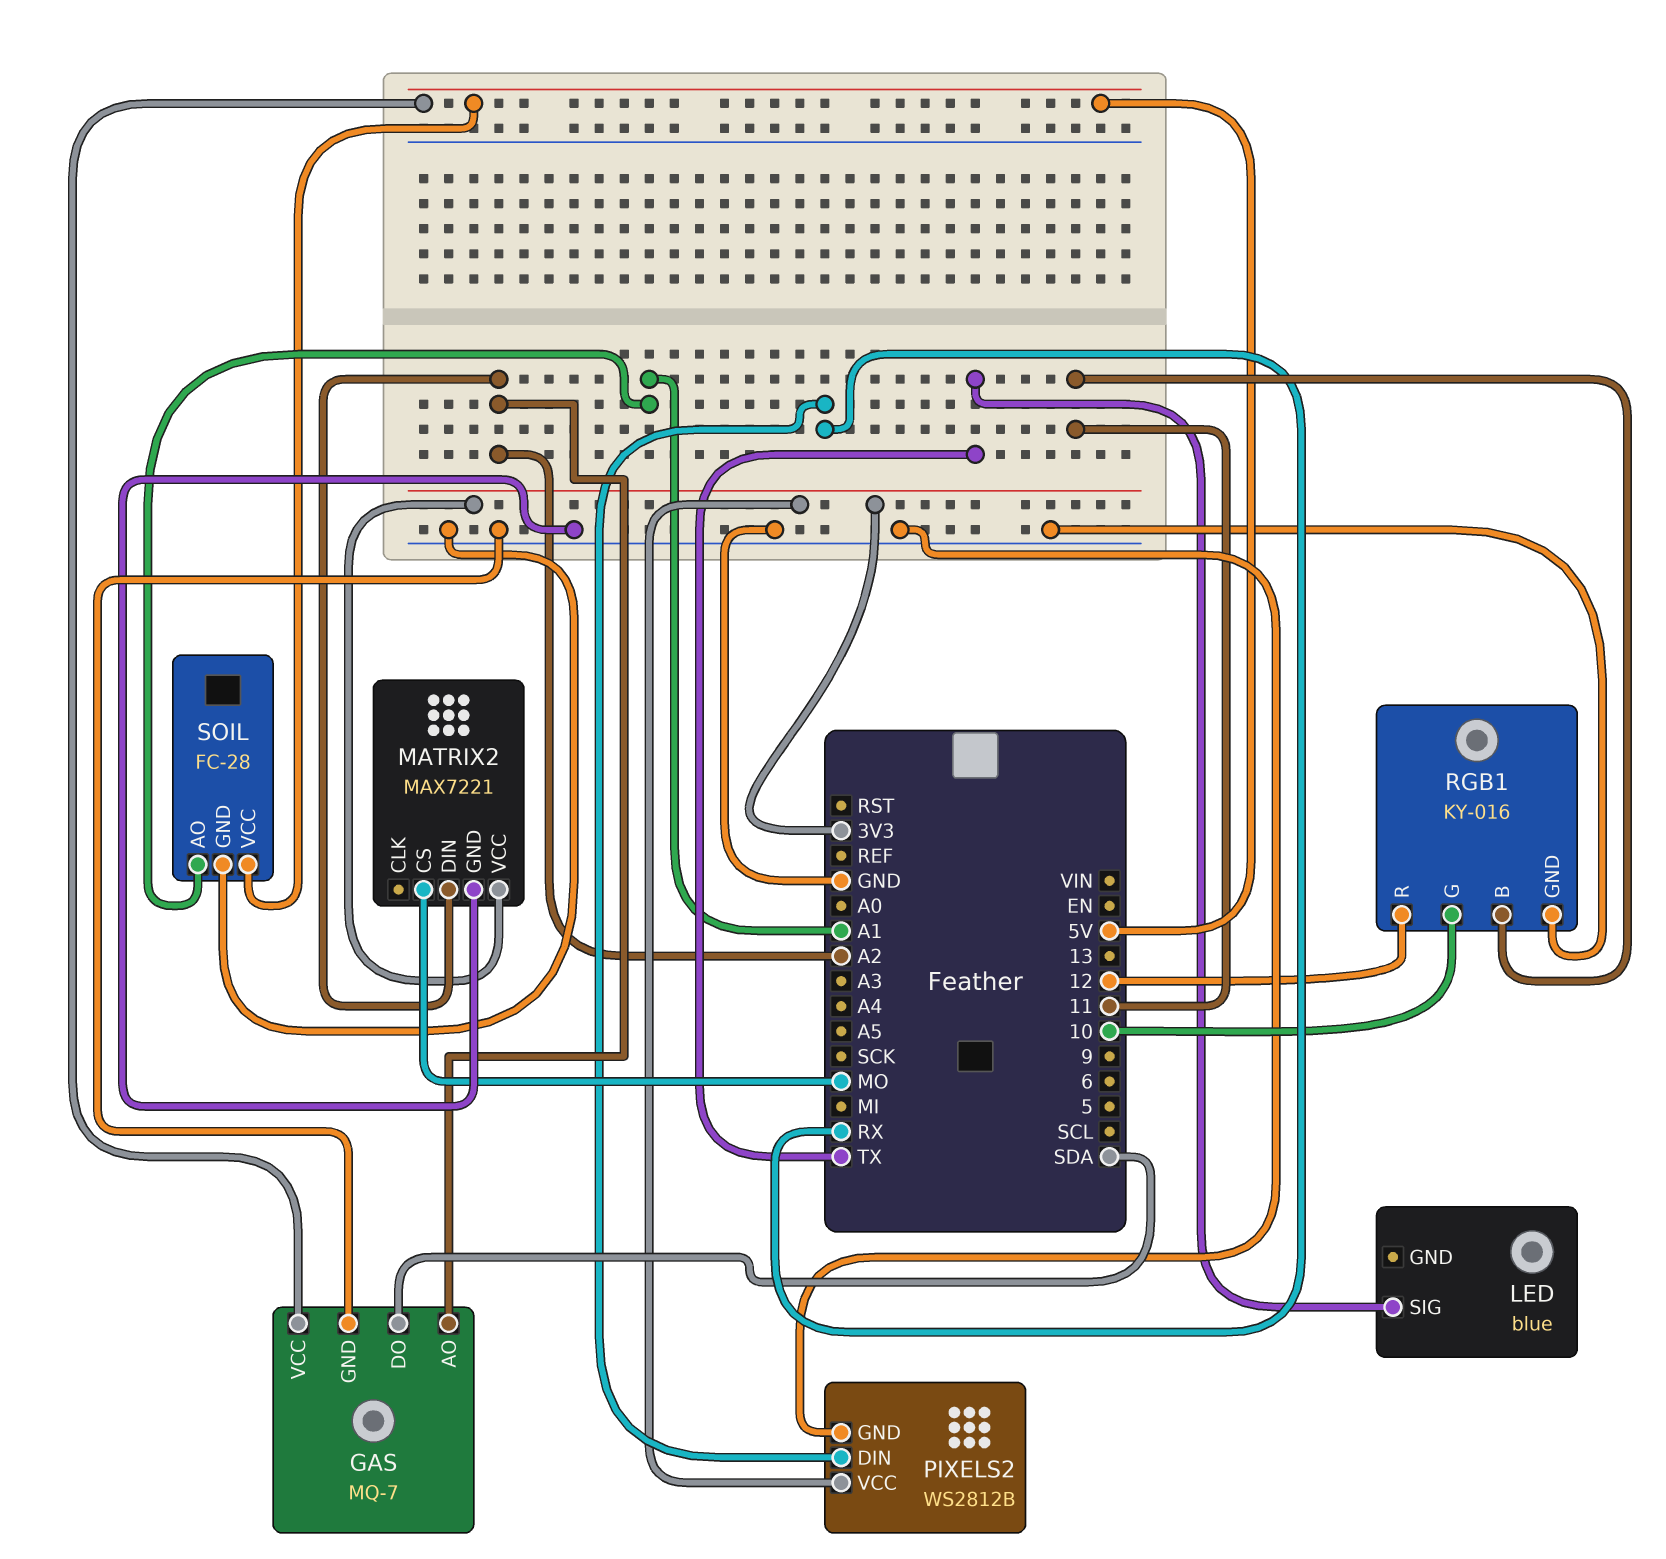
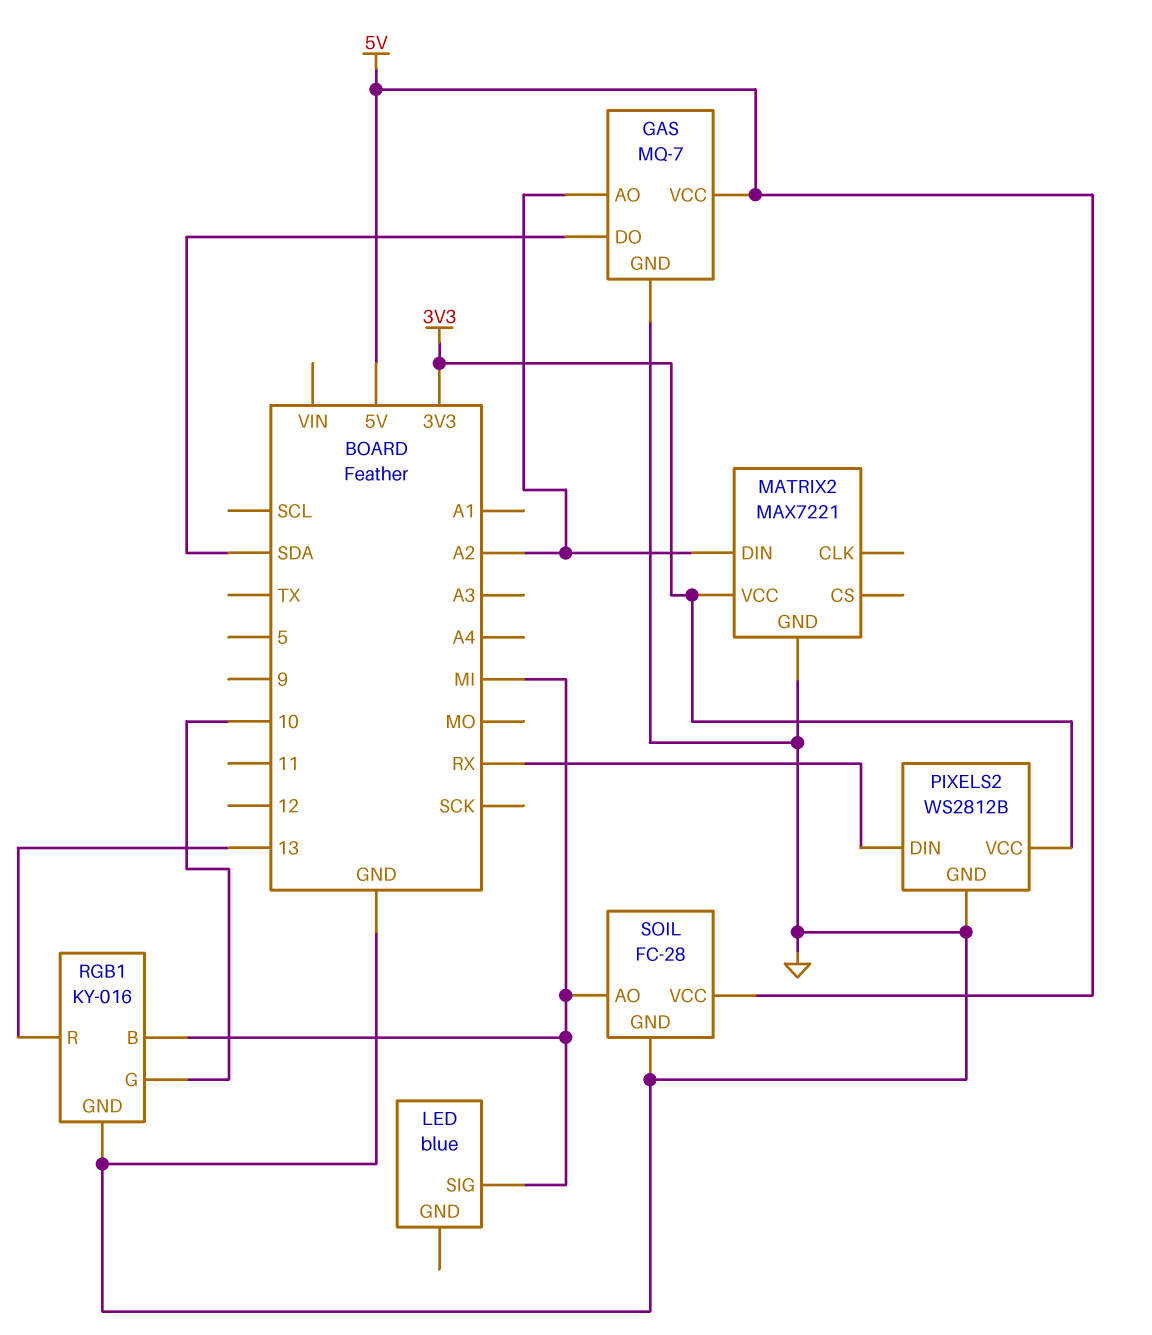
LED pin SIG: TX -> MI
MATRIX2 pin CS: MO -> none
RGB1 pin B: 11 -> MI
RGB1 pin R: 12 -> 13
SOIL pin AO: A1 -> MI

